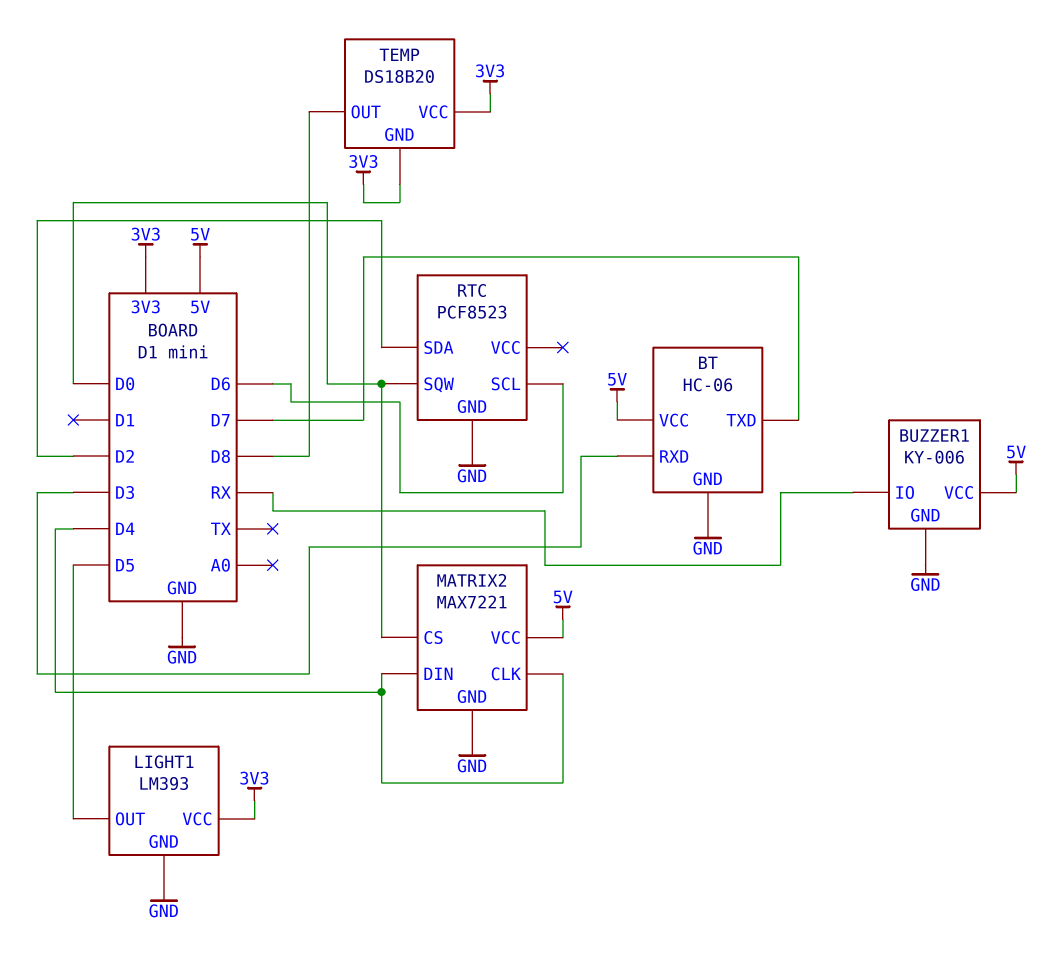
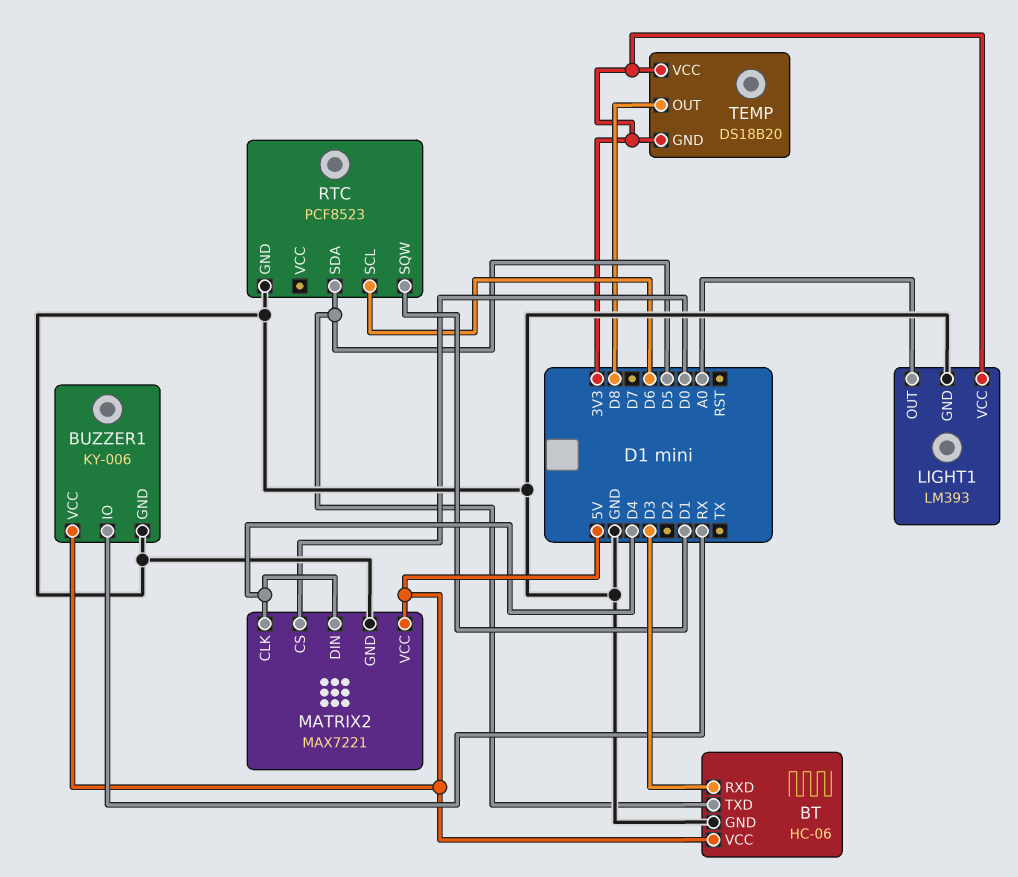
BT pin TXD: D7 -> D5
LIGHT1 pin OUT: D5 -> A0
RTC pin SDA: D2 -> D5
RTC pin SQW: D0 -> D1

